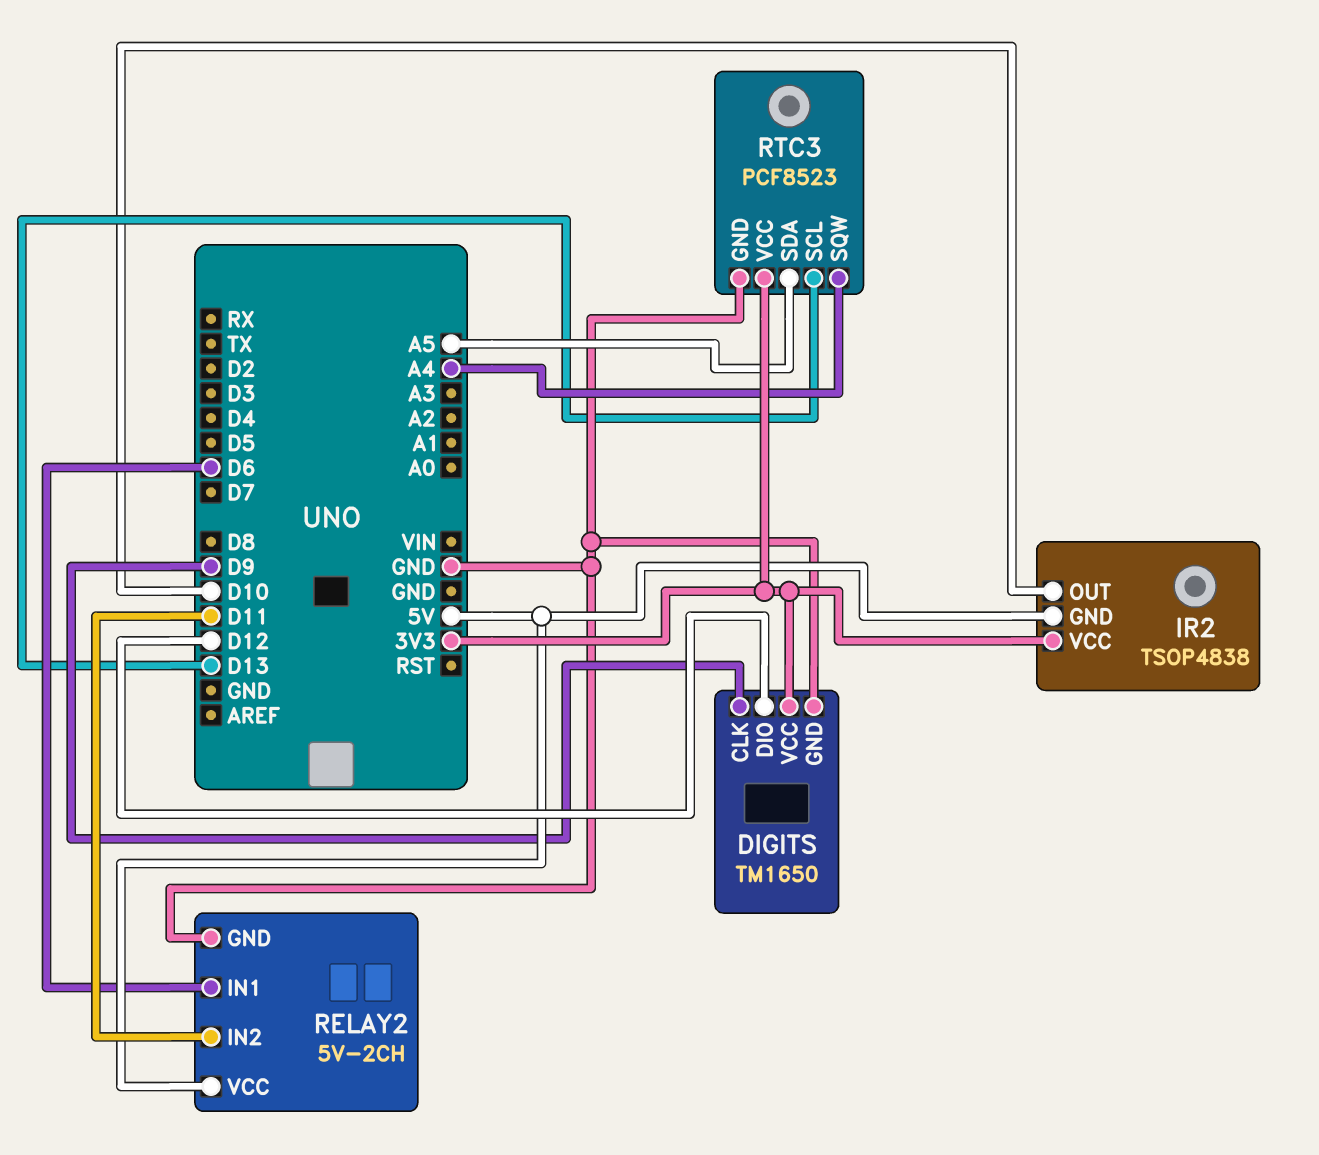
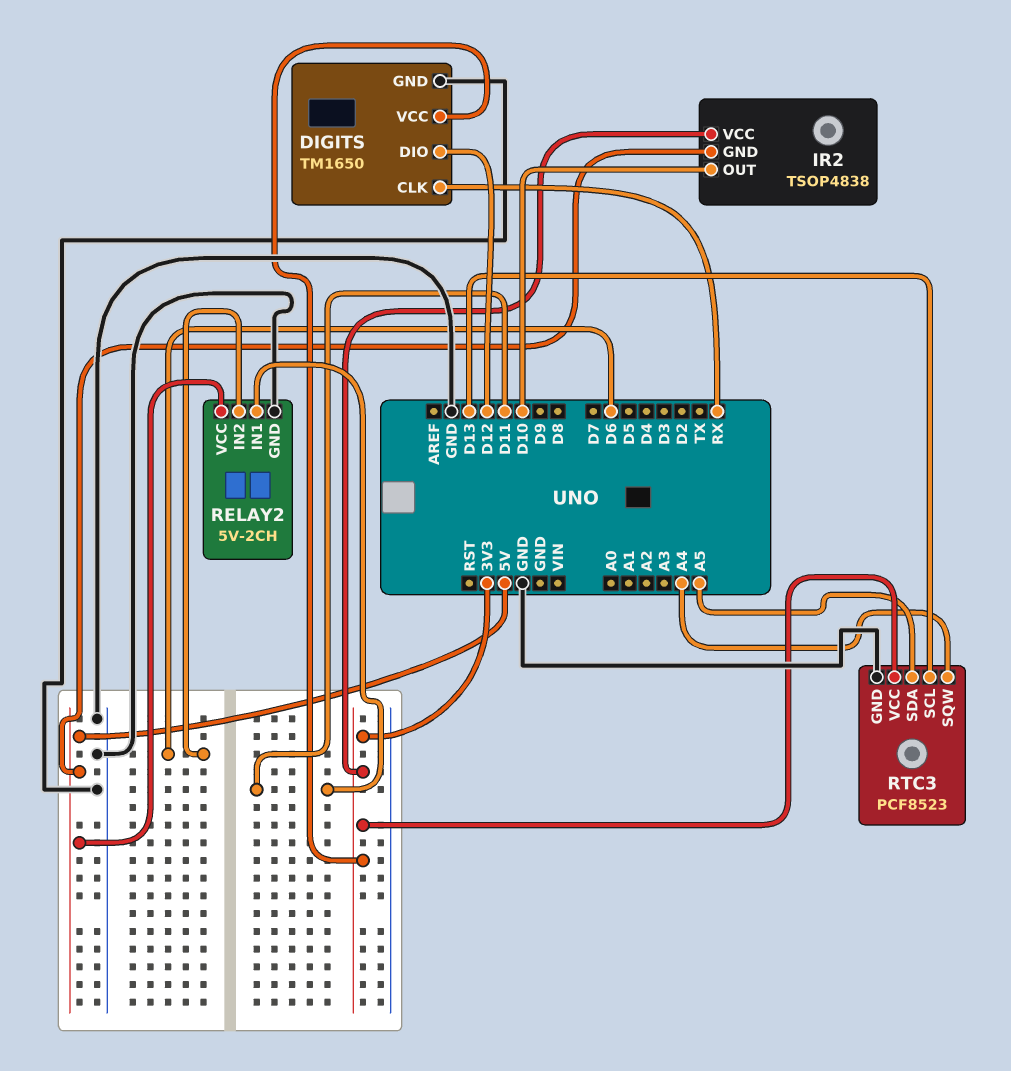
DIGITS pin CLK: D9 -> RX
RELAY2 pin IN1: D6 -> D11
RELAY2 pin IN2: D11 -> D6

